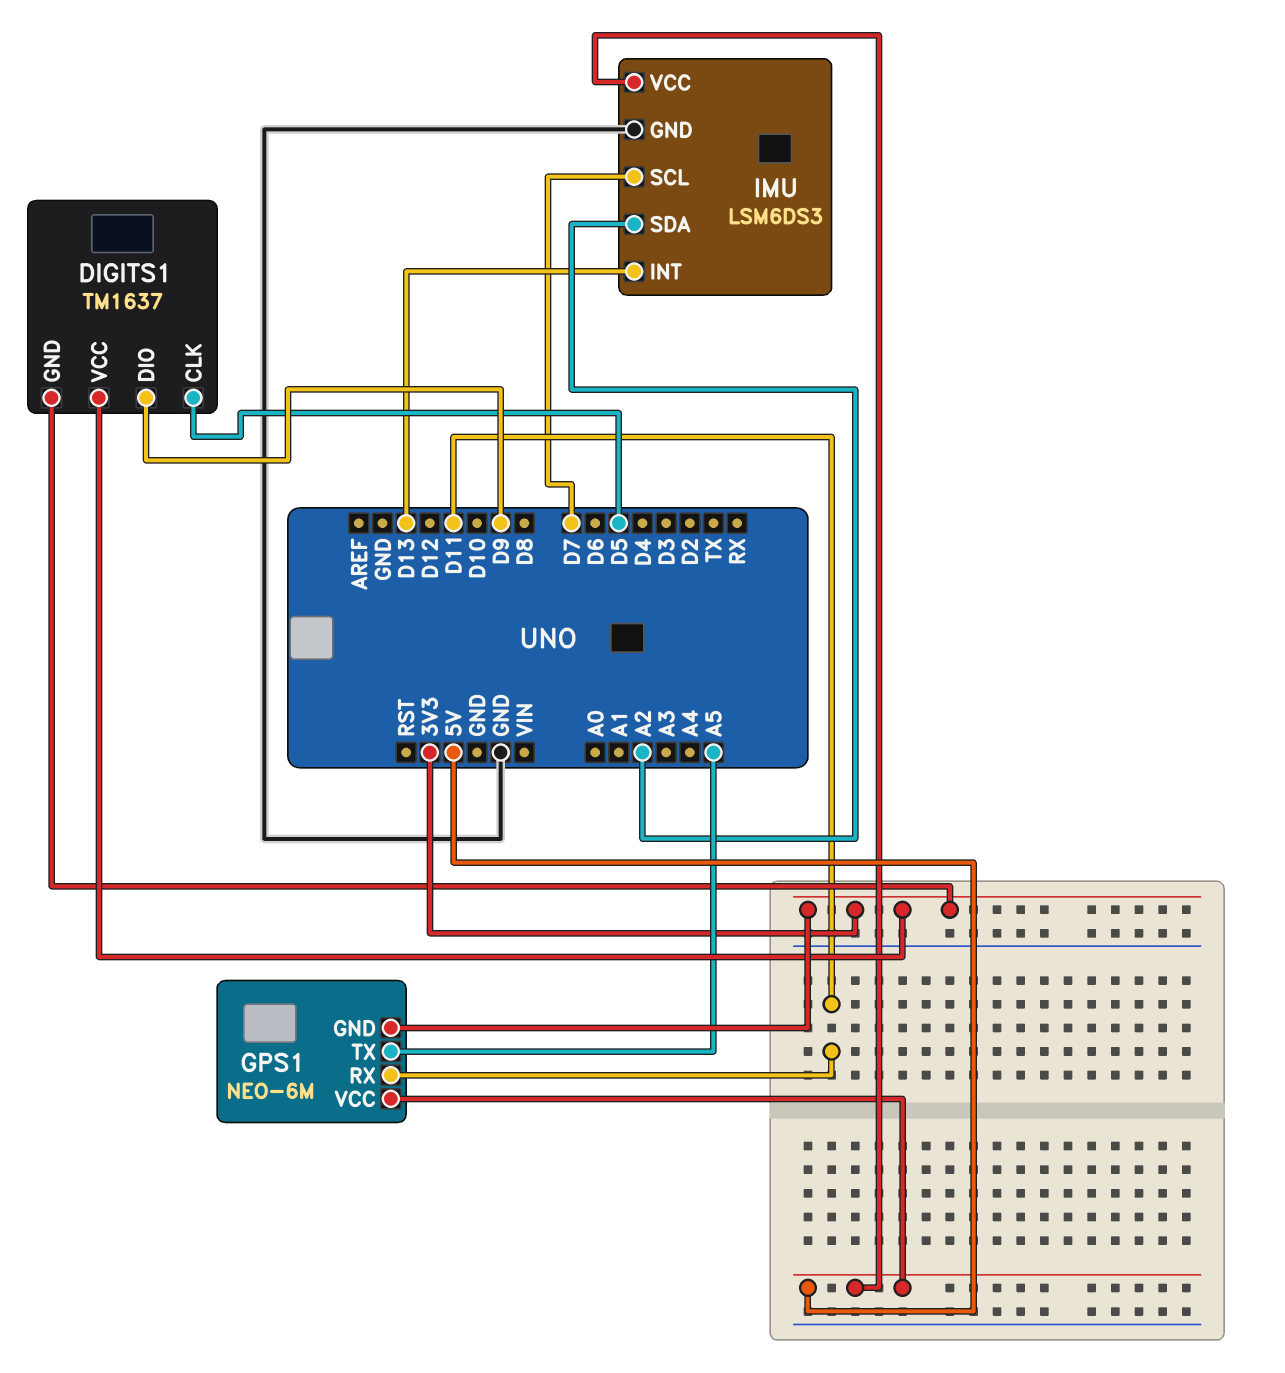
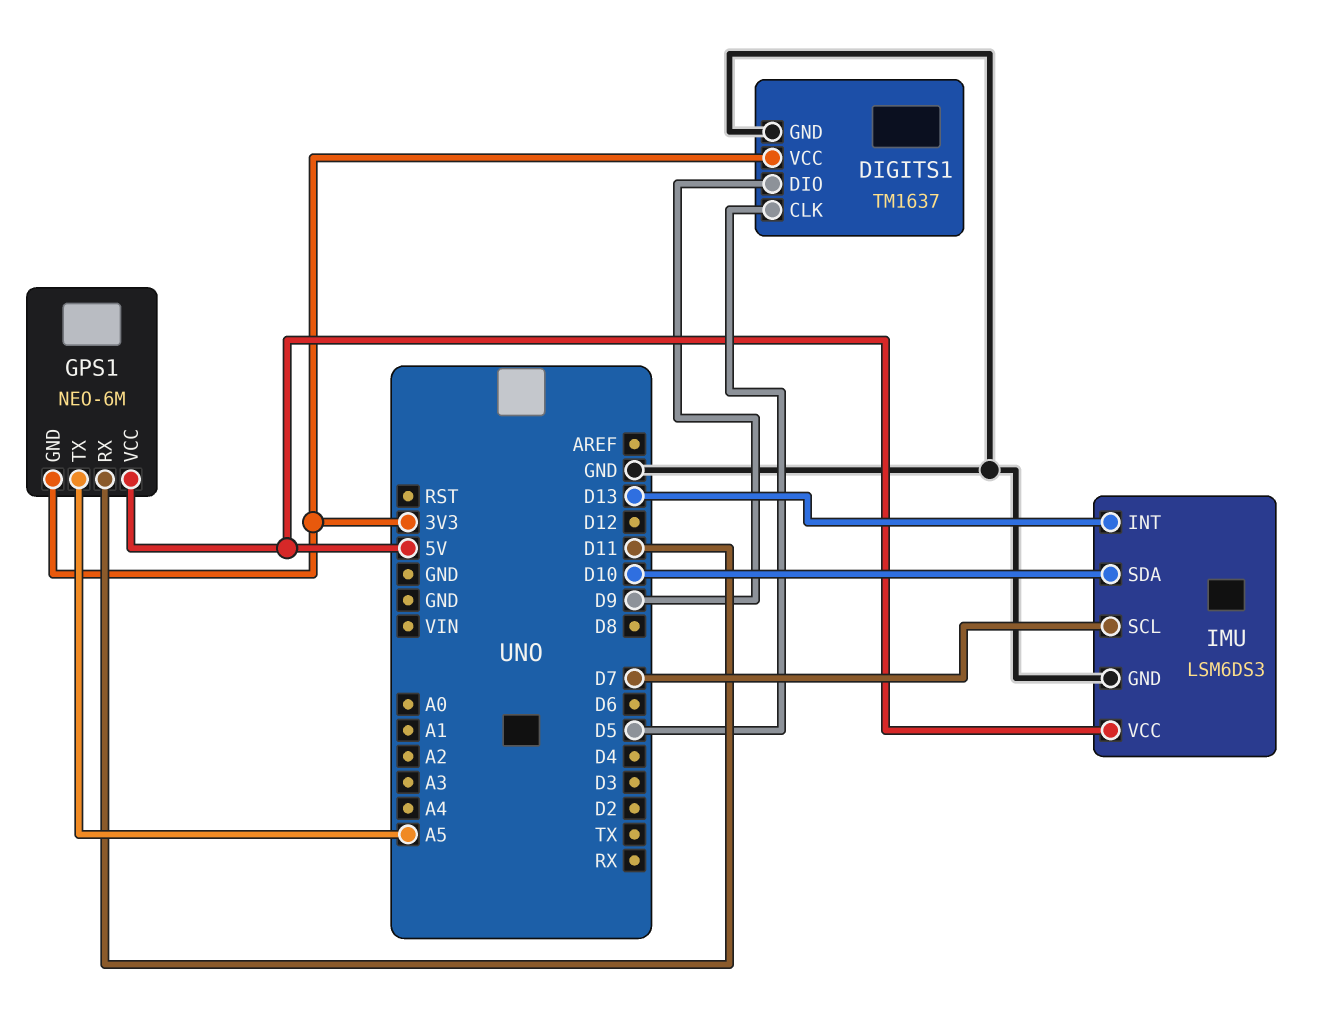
DIGITS1 pin GND: 3V3 -> GND
IMU pin SDA: A2 -> D10

